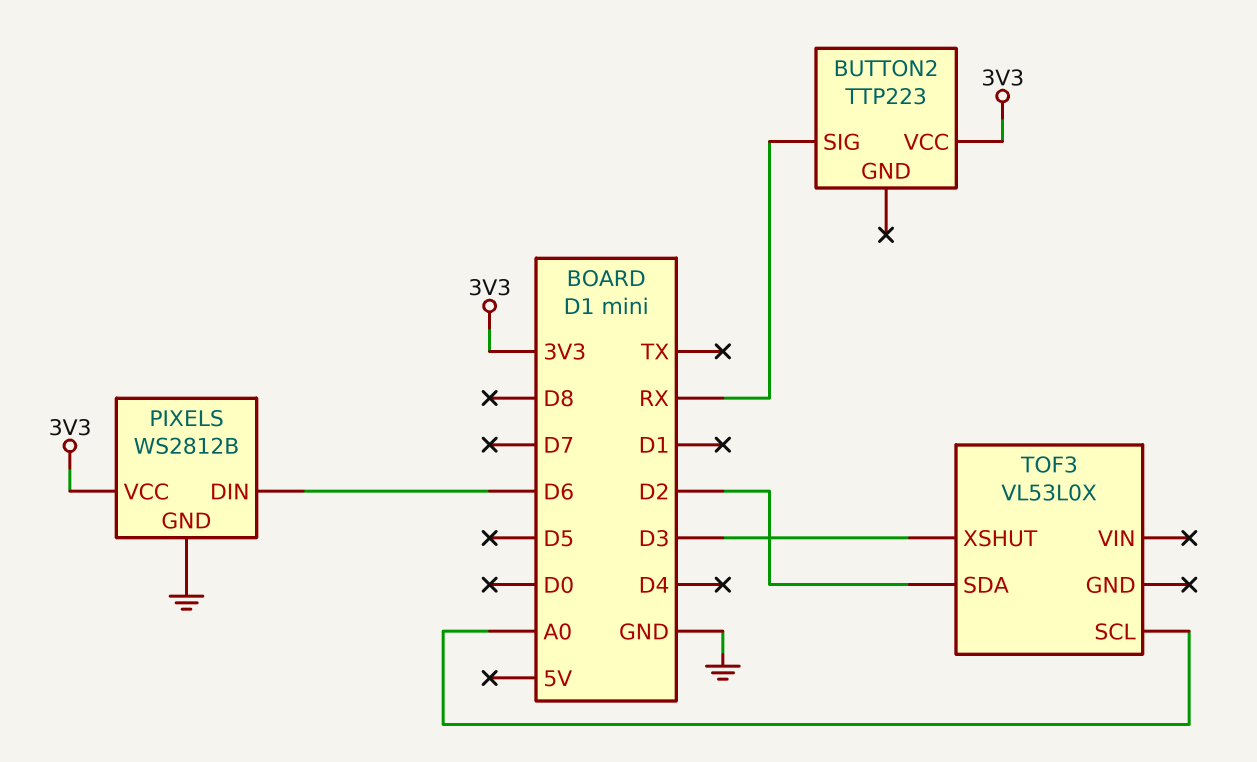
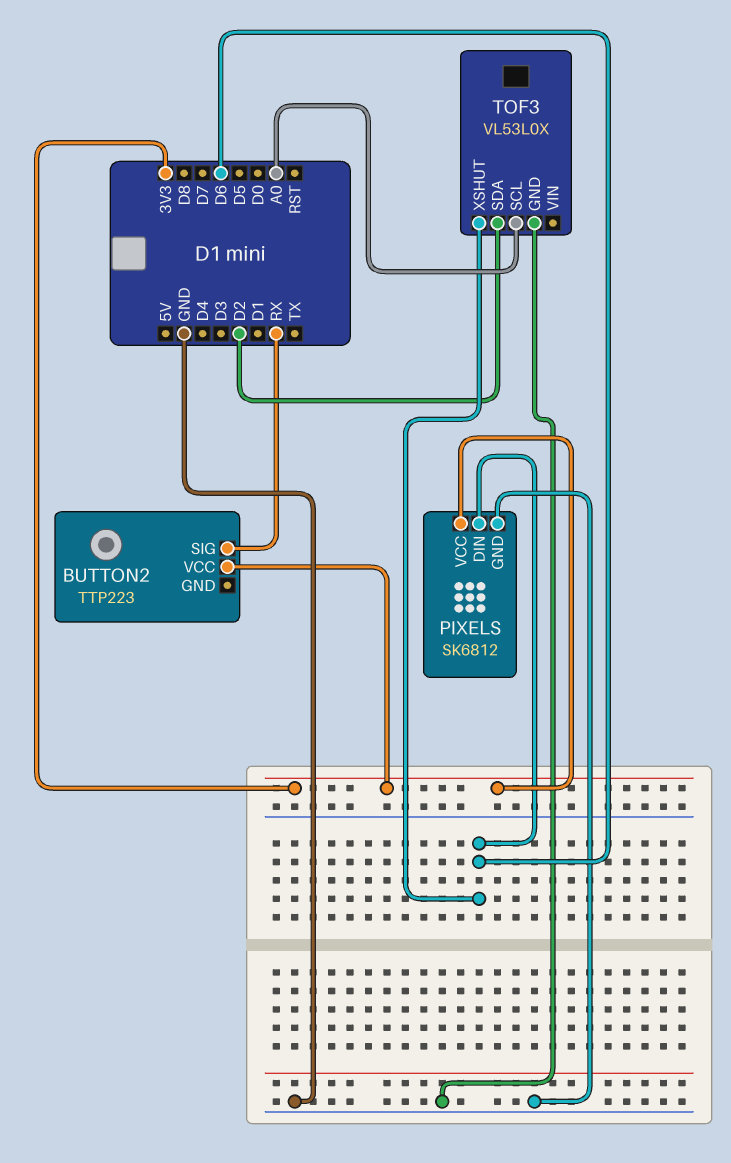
PIXELS: WS2812B -> SK6812
TOF3 pin GND: none -> GND
TOF3 pin XSHUT: D3 -> D6

